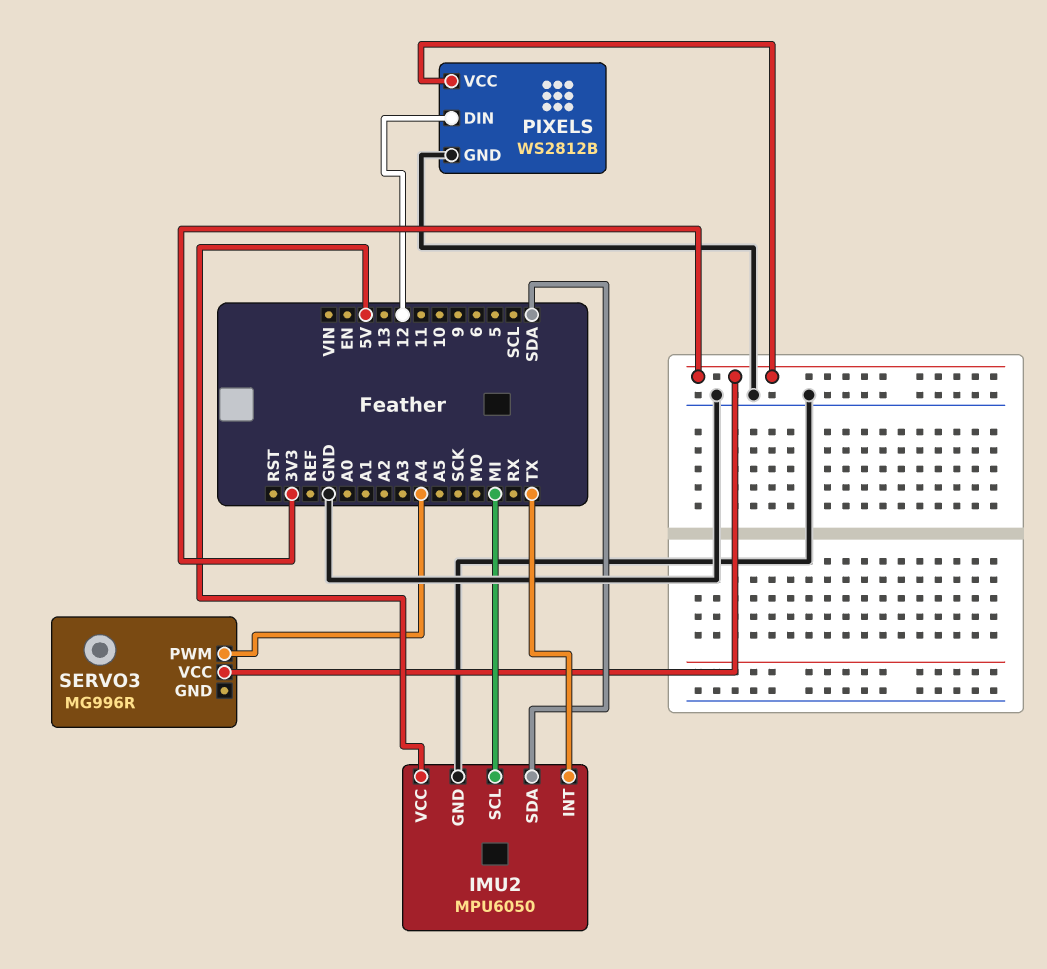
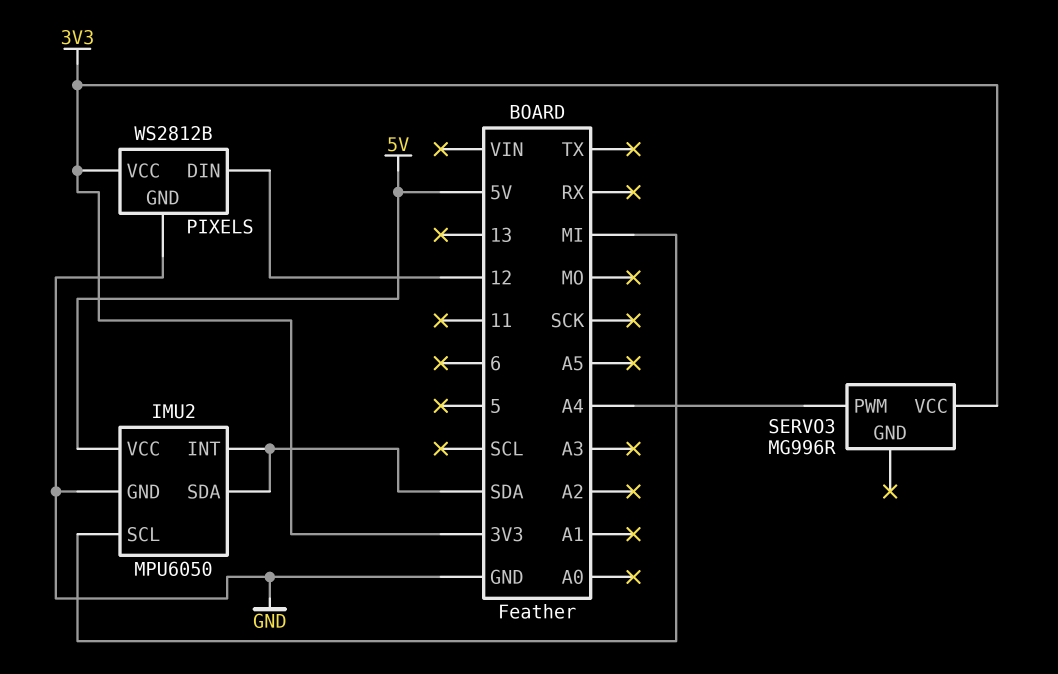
IMU2 pin INT: TX -> SDA

